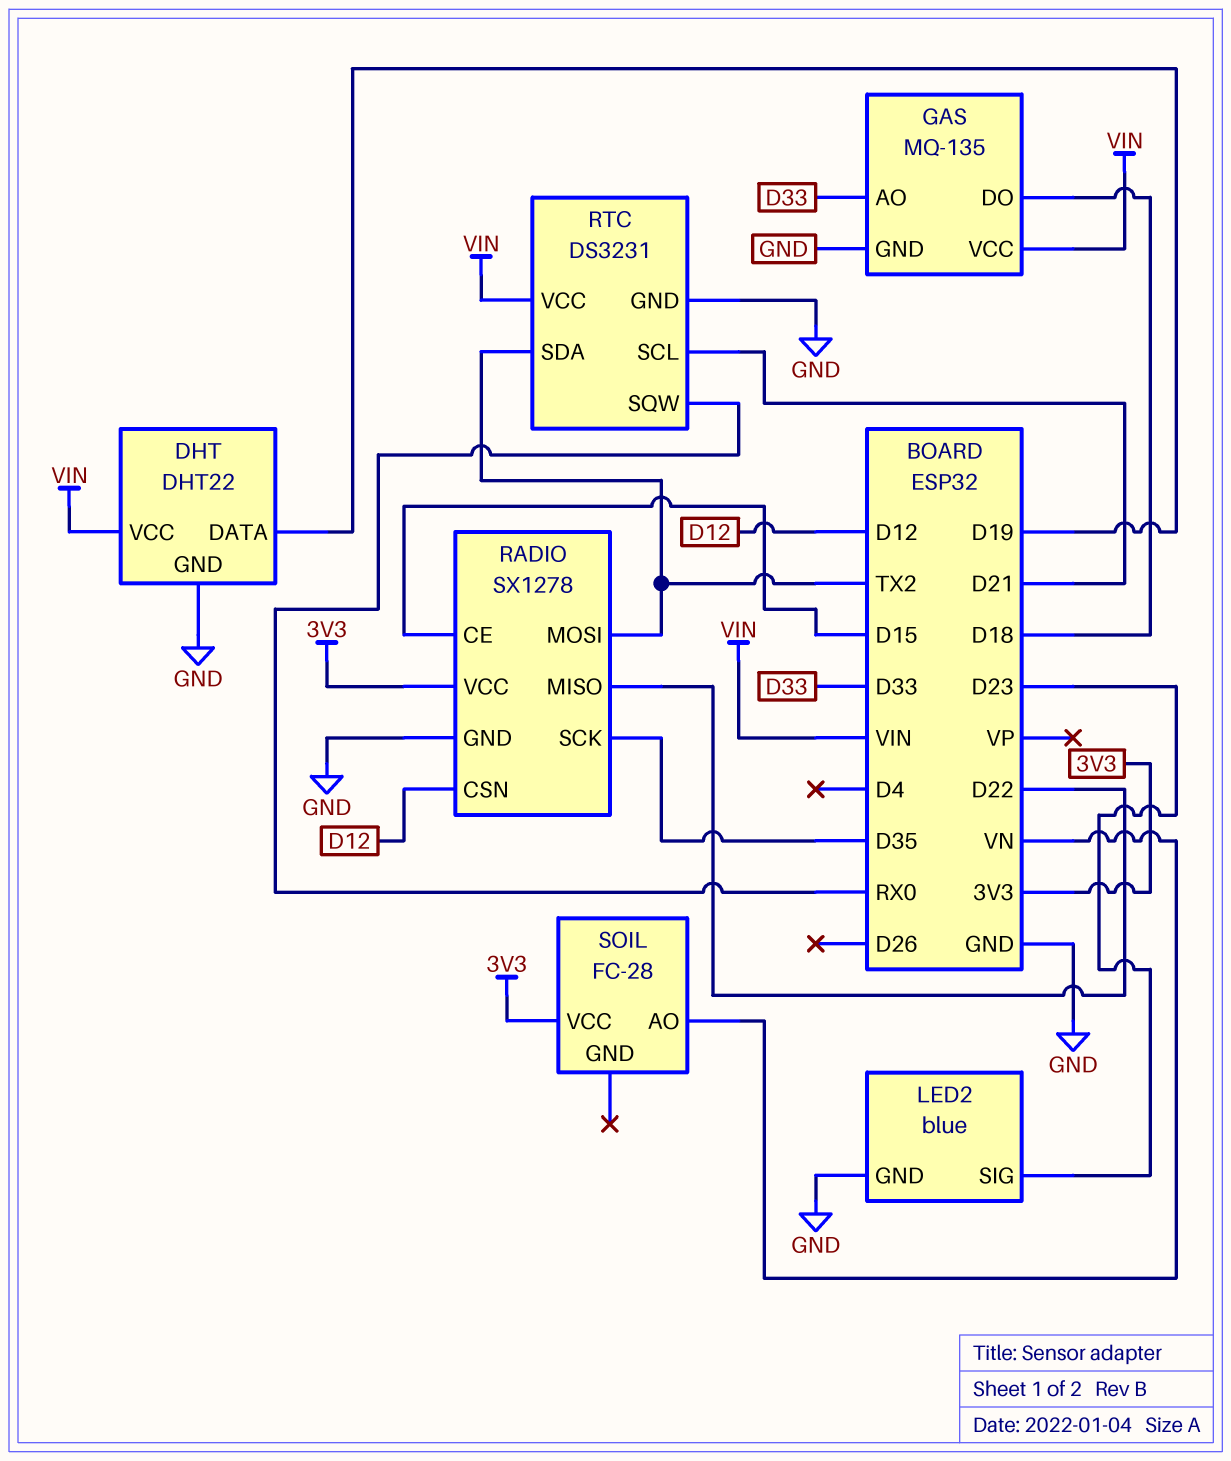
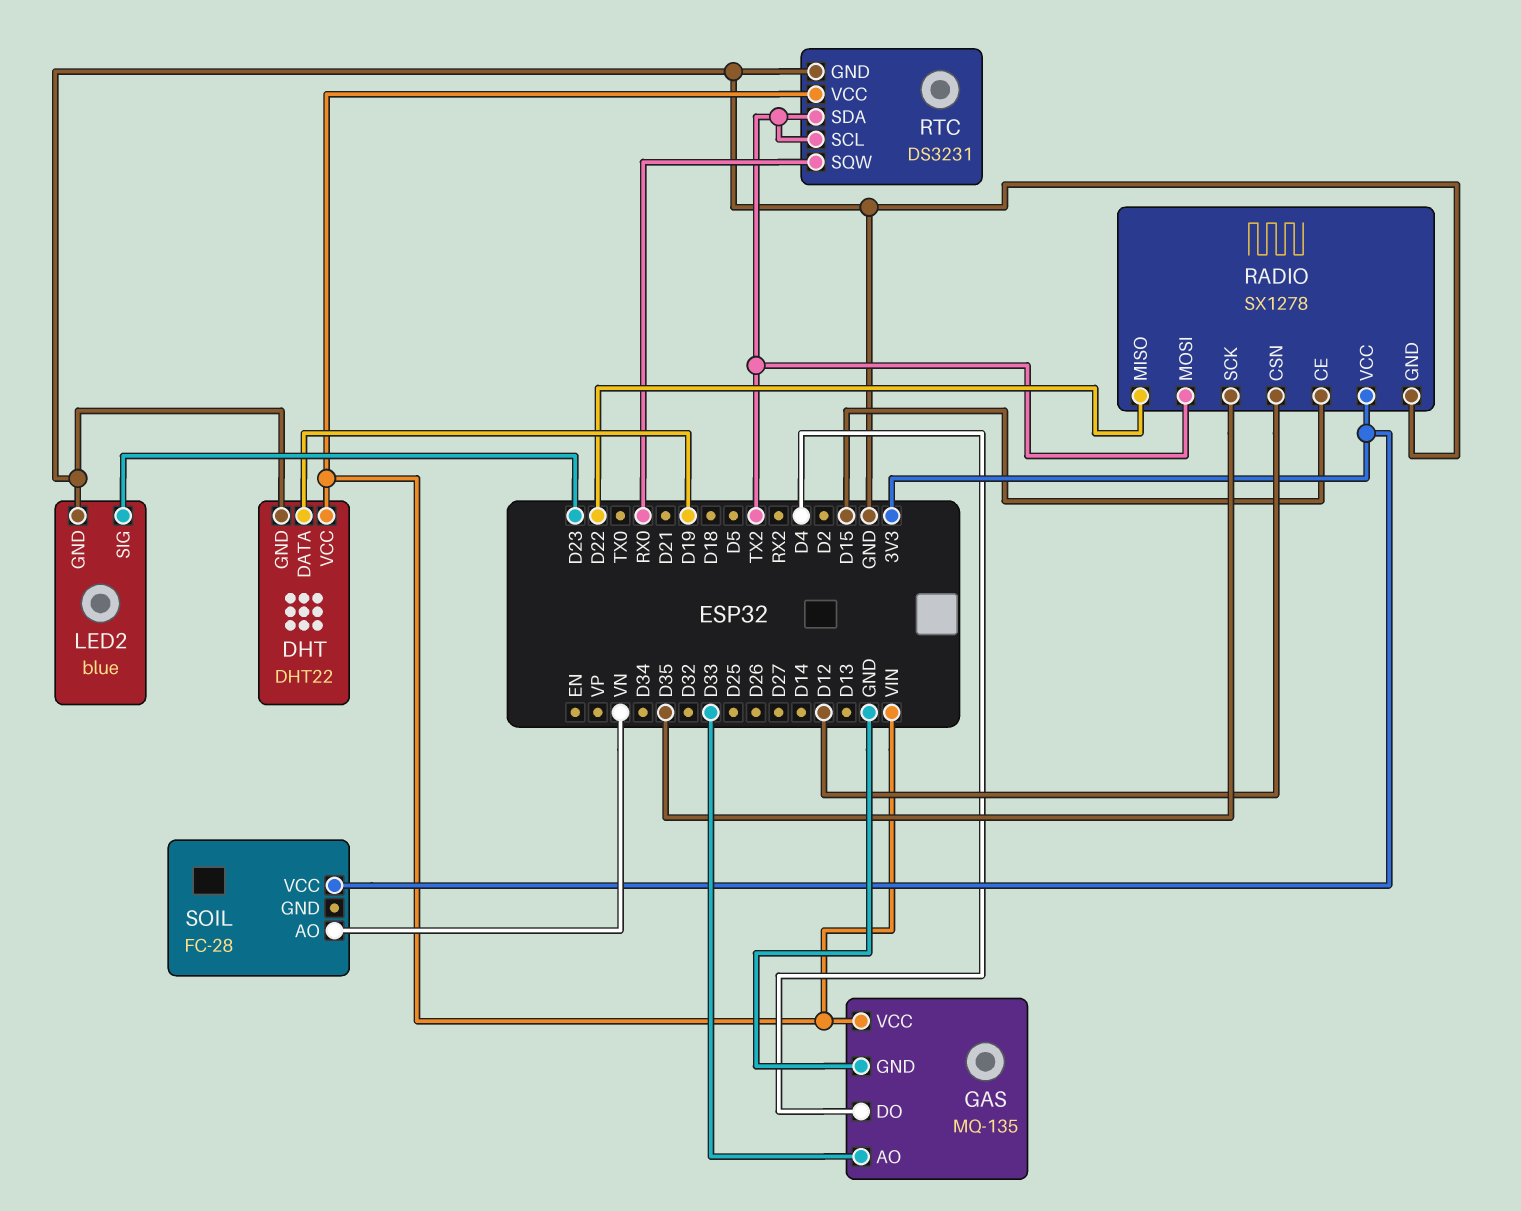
GAS pin DO: D18 -> D4
RTC pin SCL: D21 -> TX2

